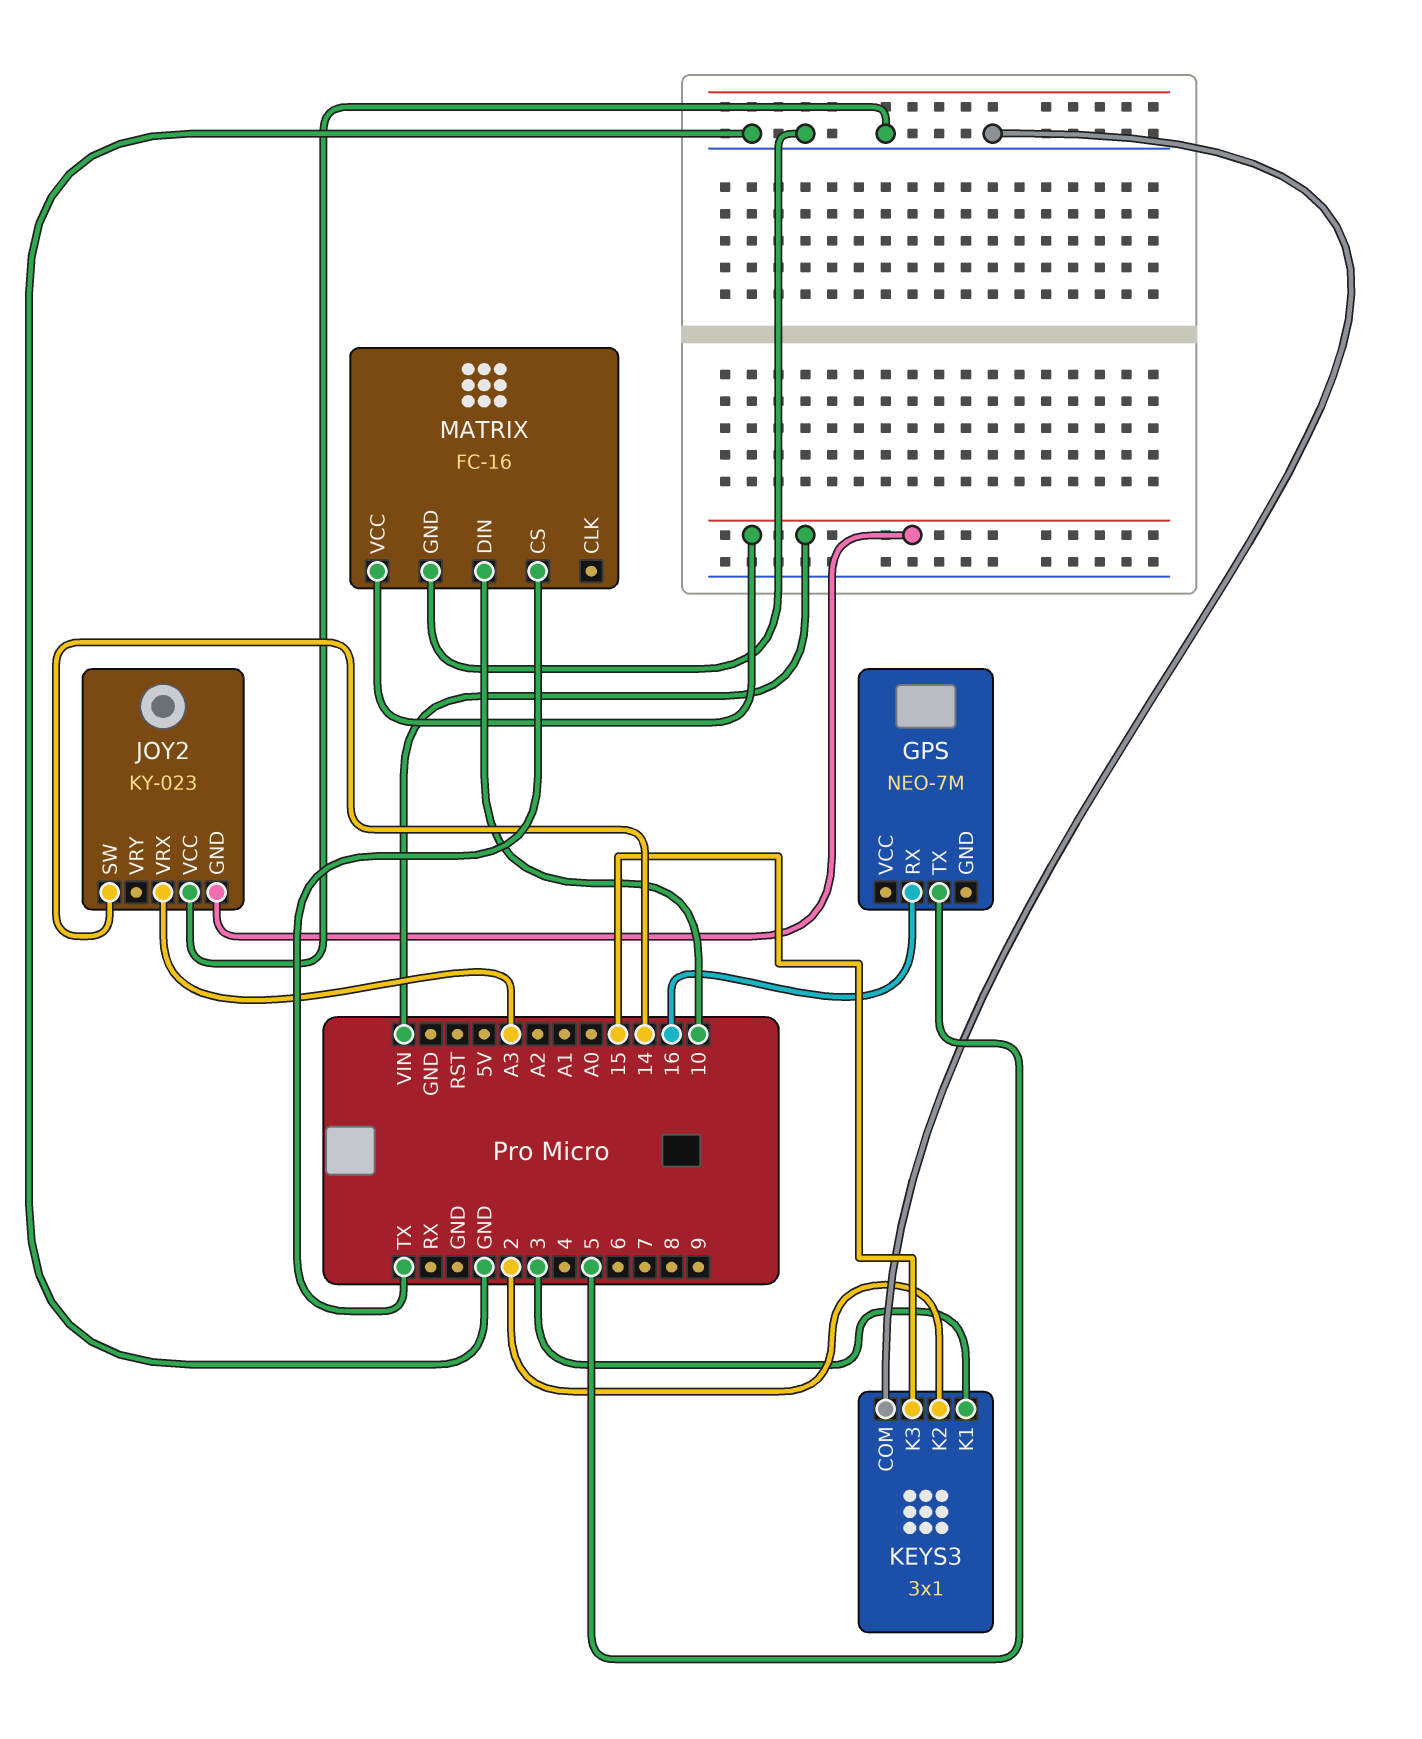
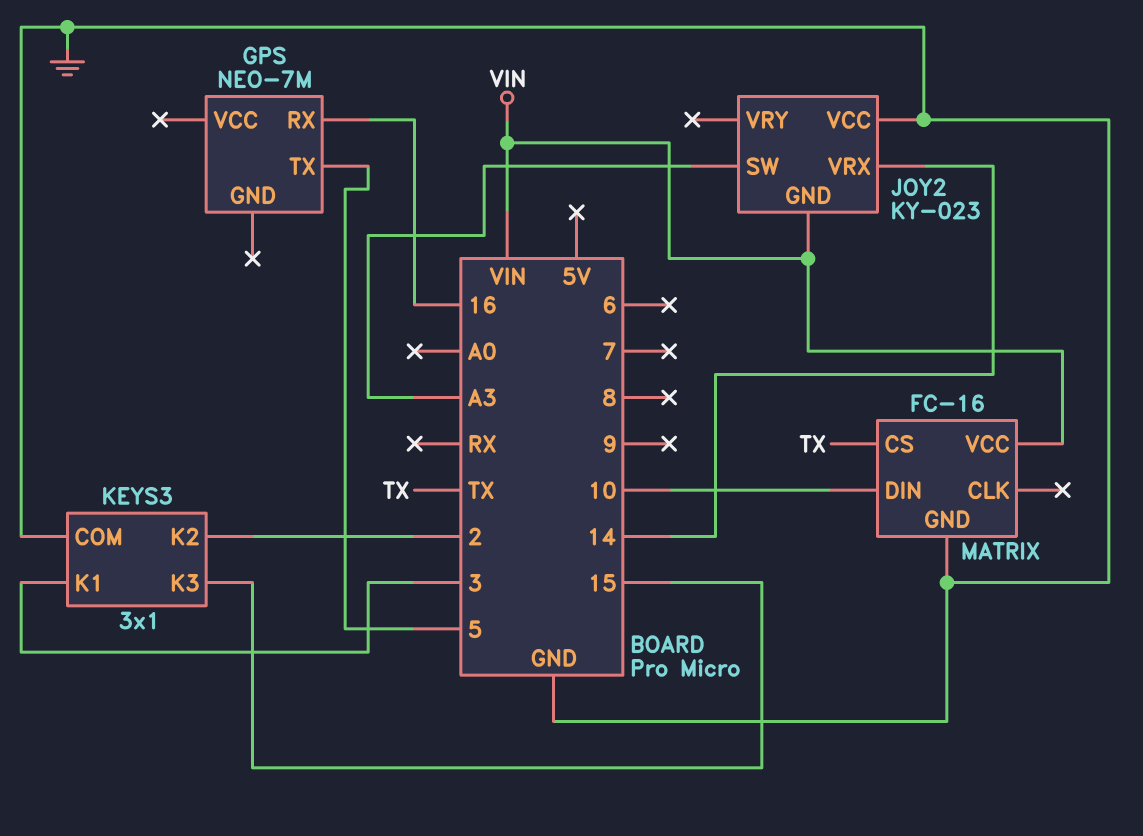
JOY2 pin SW: 14 -> A3
JOY2 pin VRX: A3 -> 14

